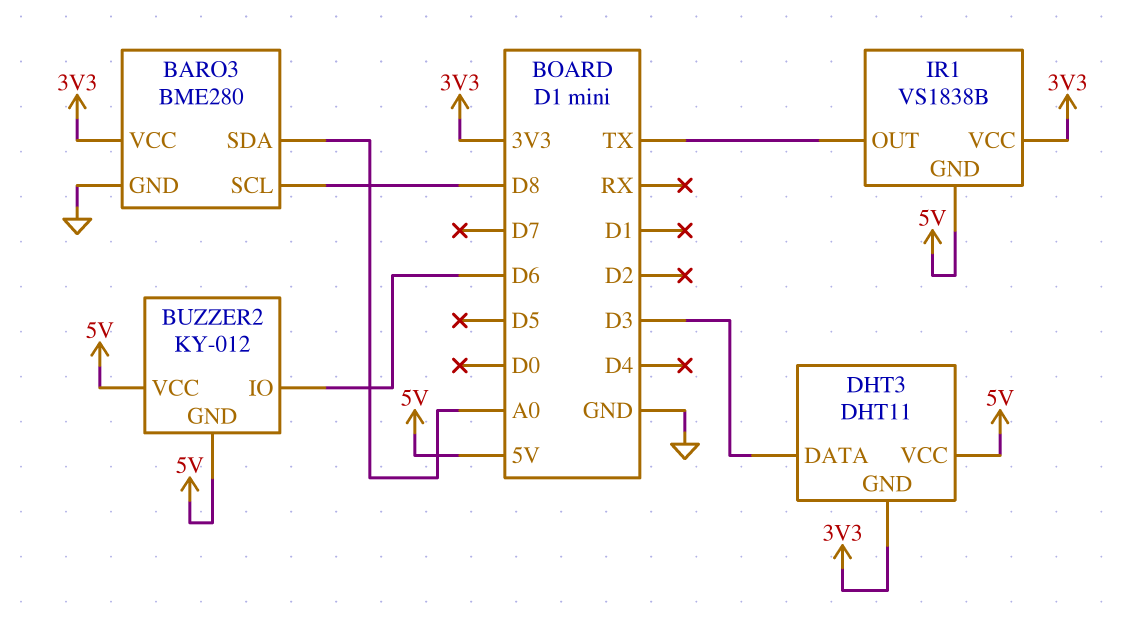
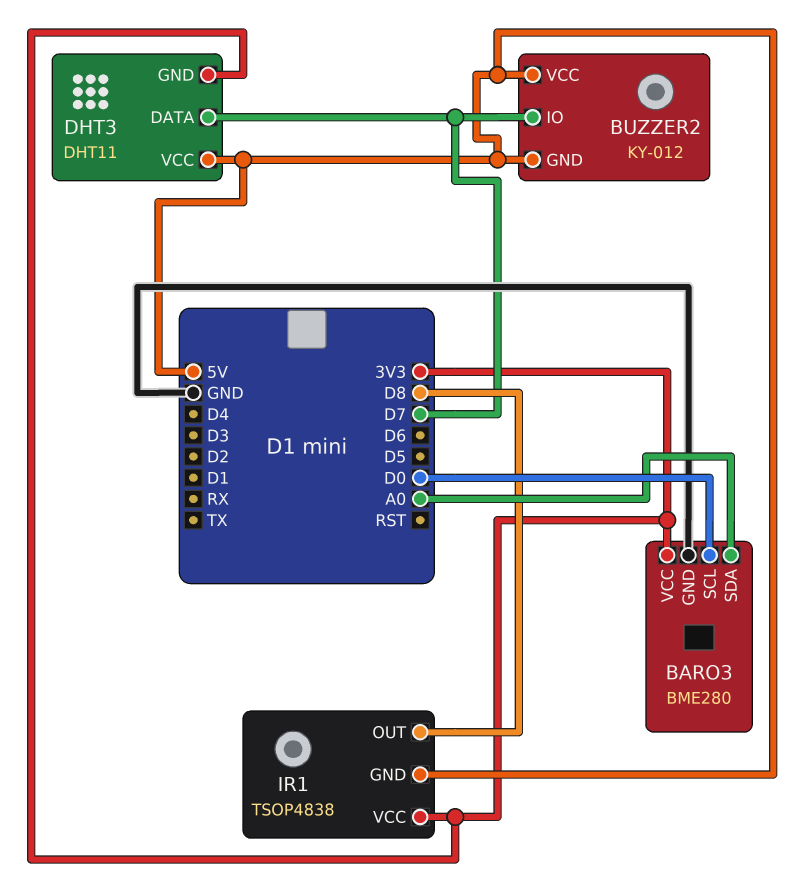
BARO3 pin SCL: D8 -> D0
BUZZER2 pin IO: D6 -> D7
DHT3 pin DATA: D3 -> D7
IR1: VS1838B -> TSOP4838
IR1 pin OUT: TX -> D8

